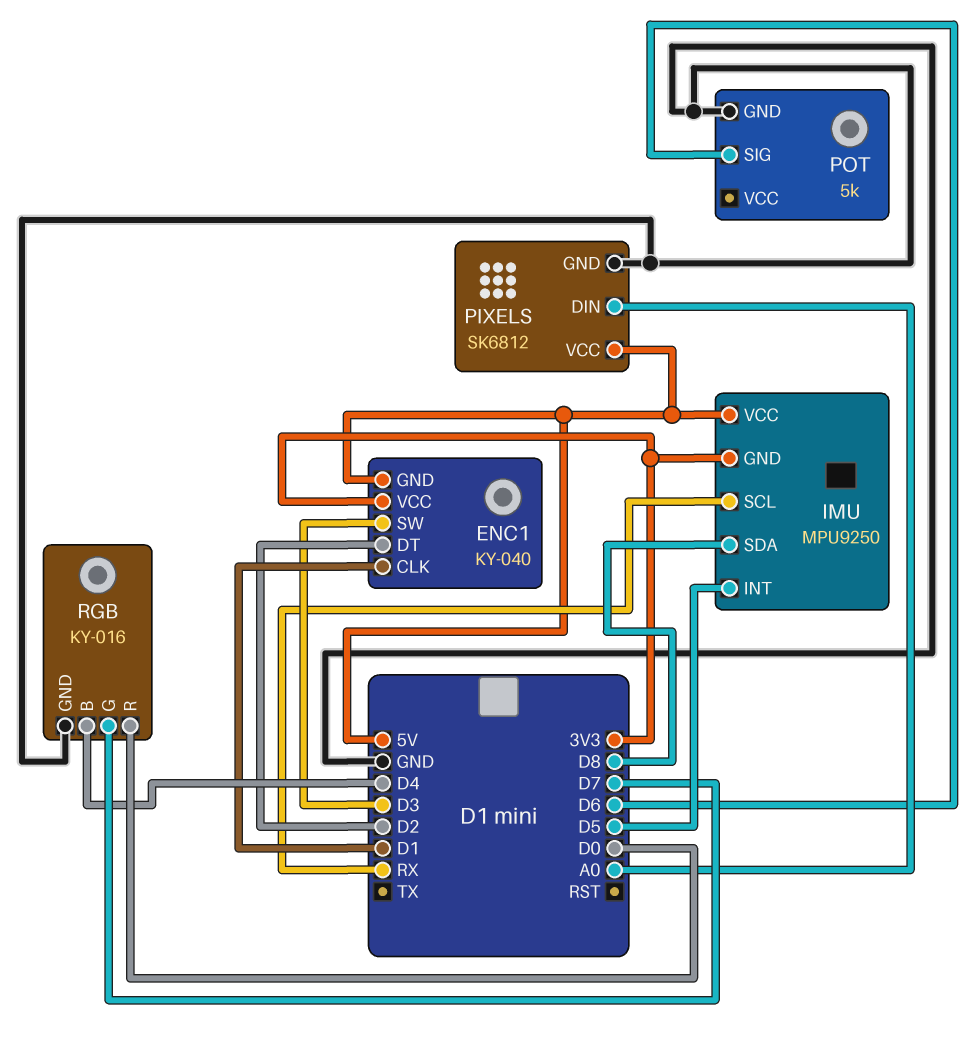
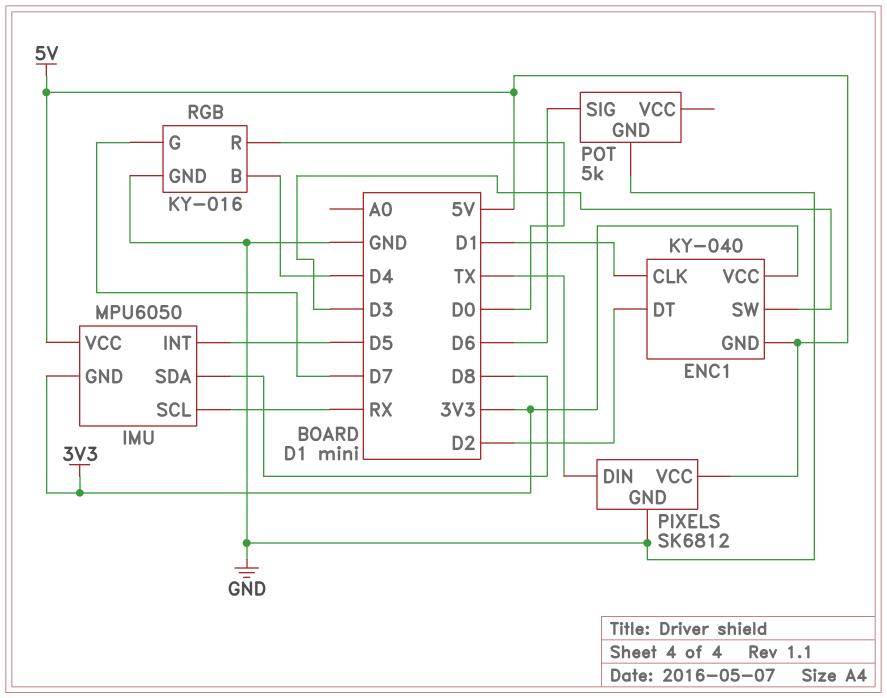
IMU: MPU9250 -> MPU6050
PIXELS pin DIN: A0 -> TX

